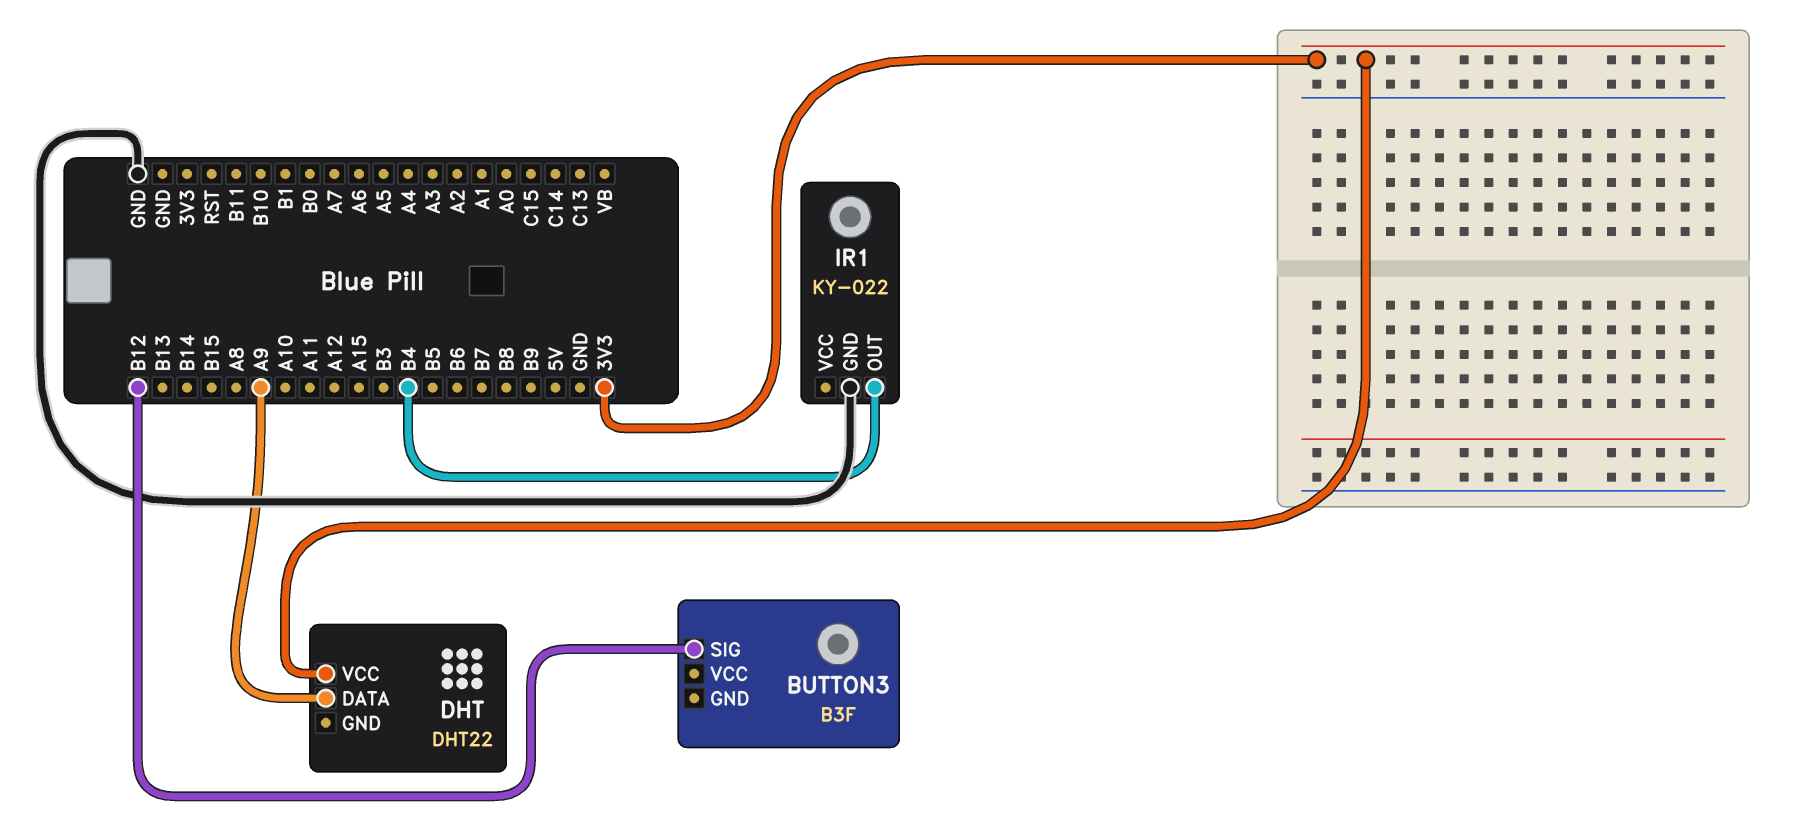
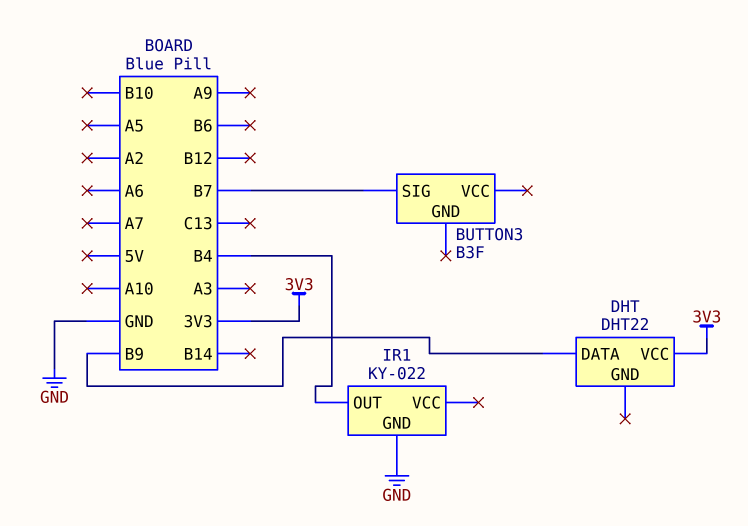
BUTTON3 pin SIG: B12 -> B7
DHT pin DATA: A9 -> B9

